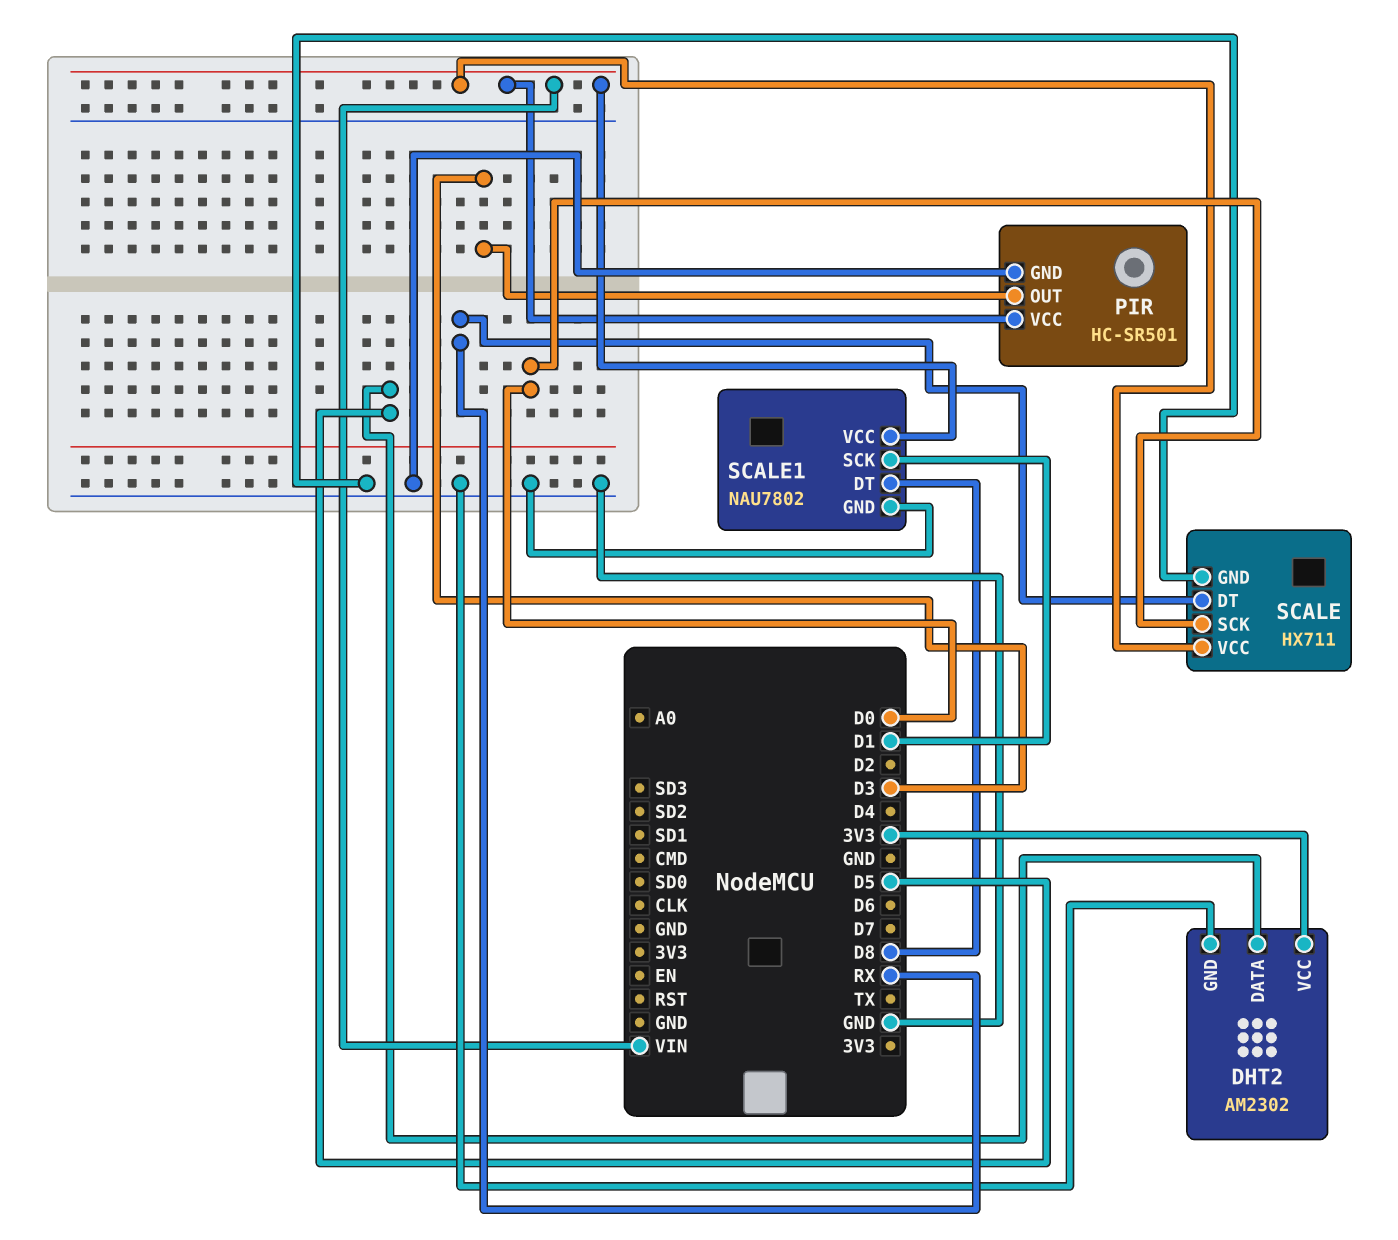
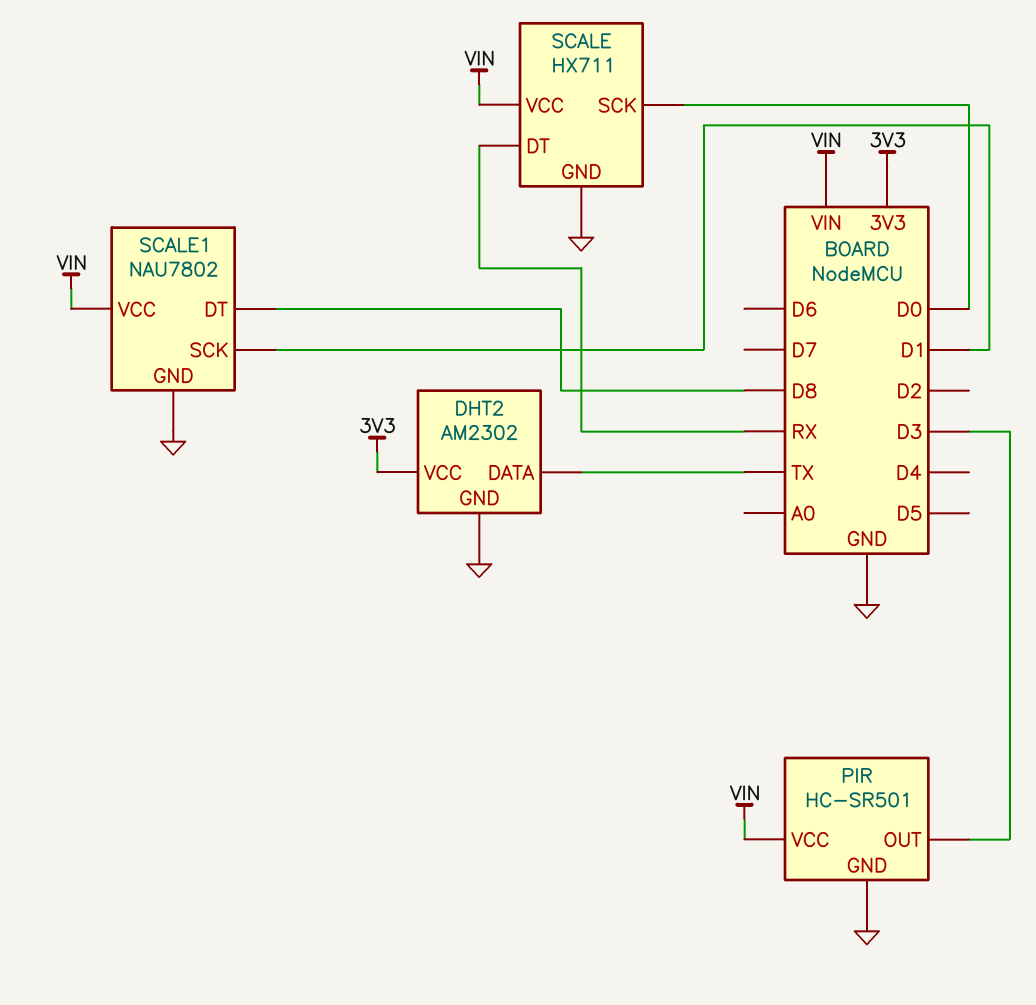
DHT2 pin DATA: D5 -> TX

